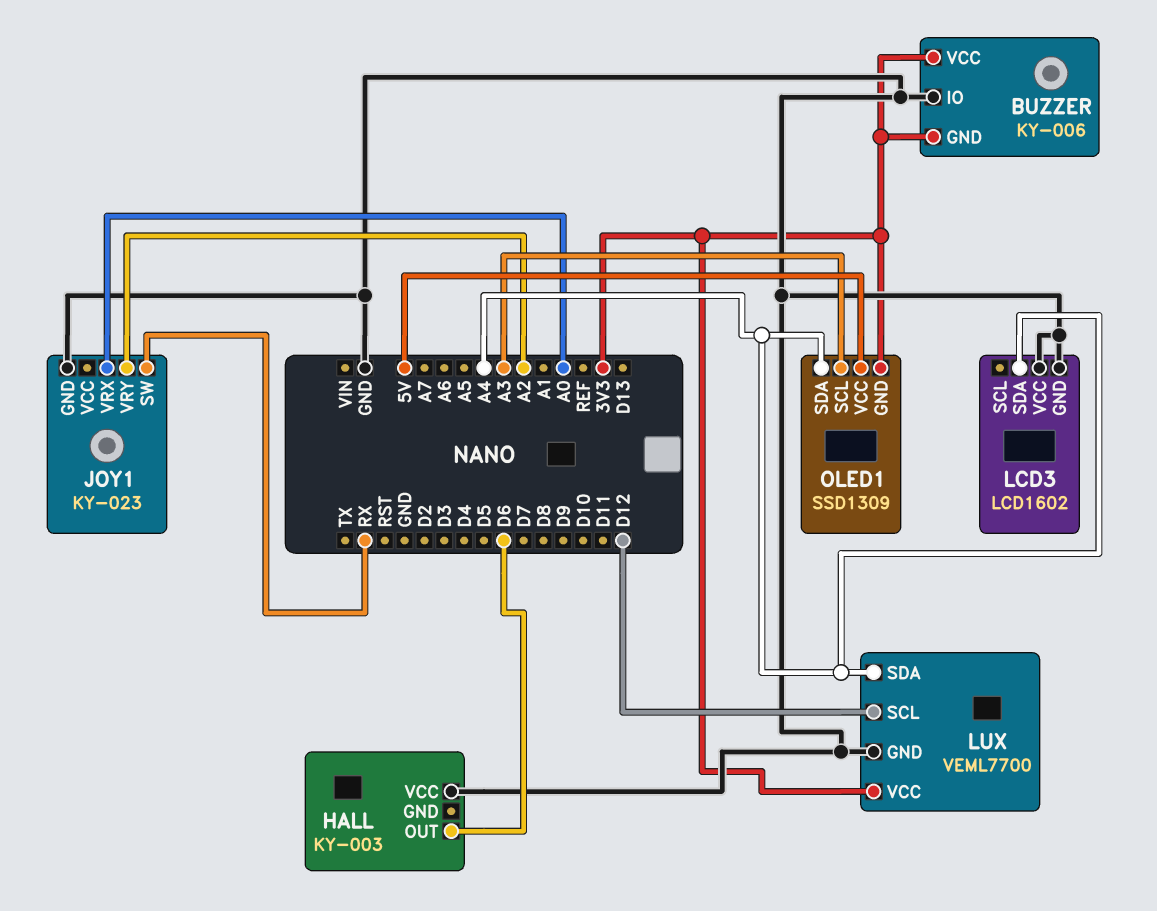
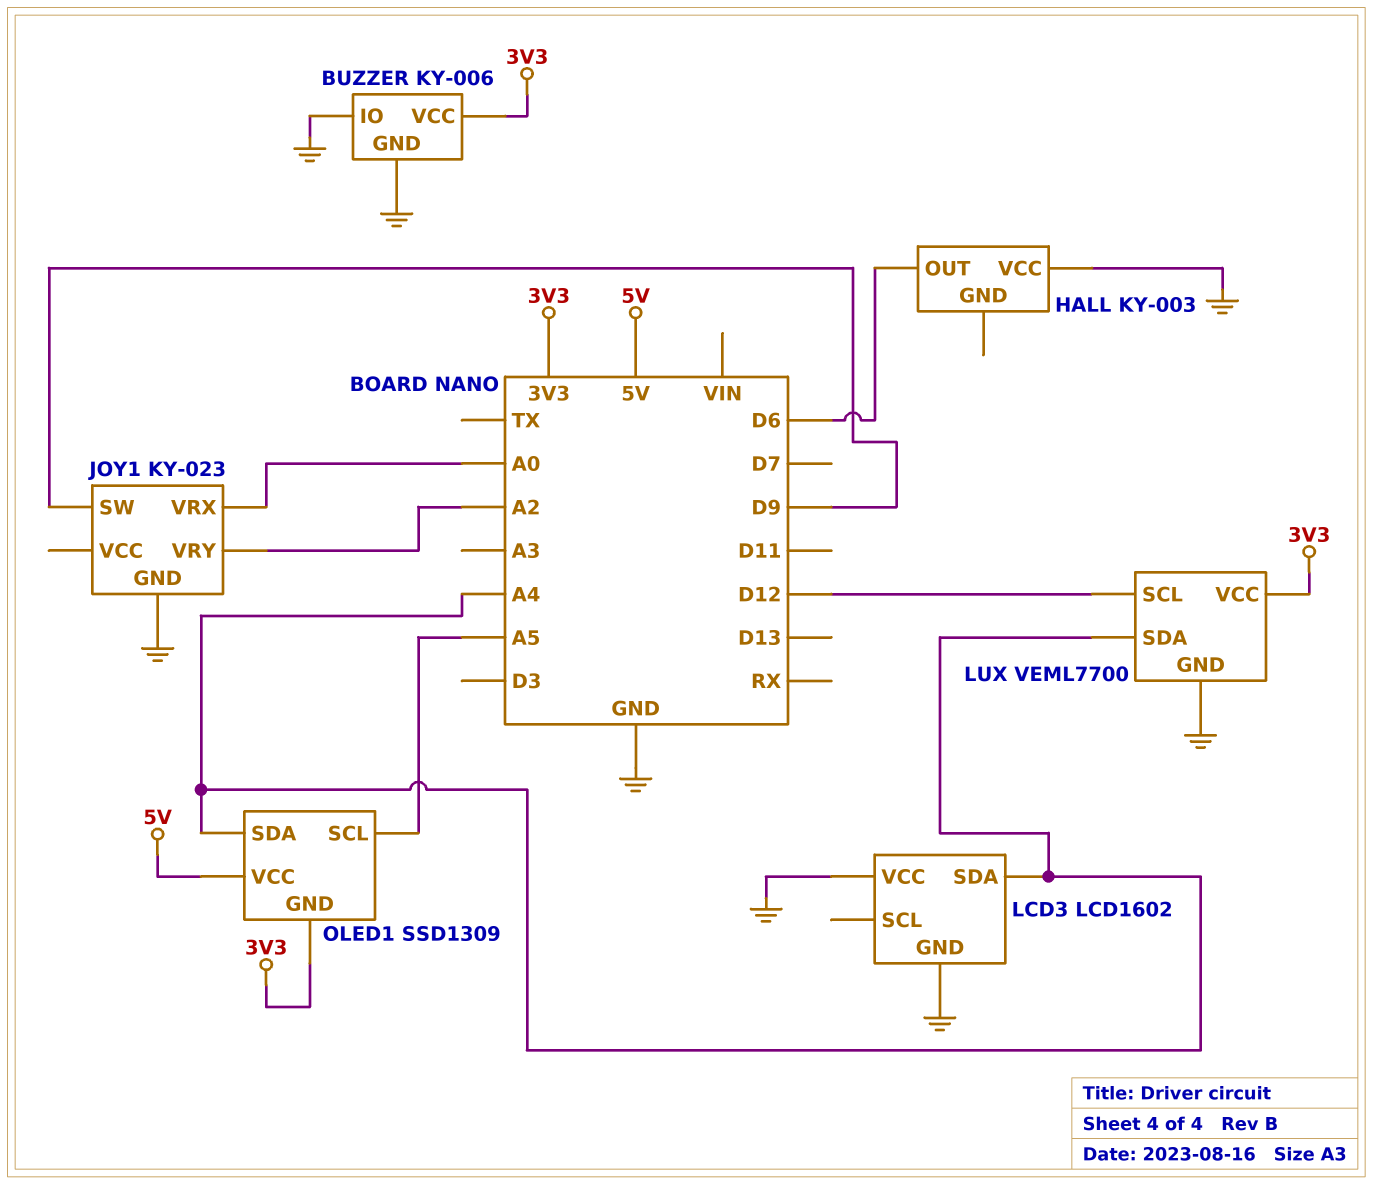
BUZZER pin GND: 3V3 -> GND
JOY1 pin SW: RX -> D9
OLED1 pin SCL: A3 -> A5

